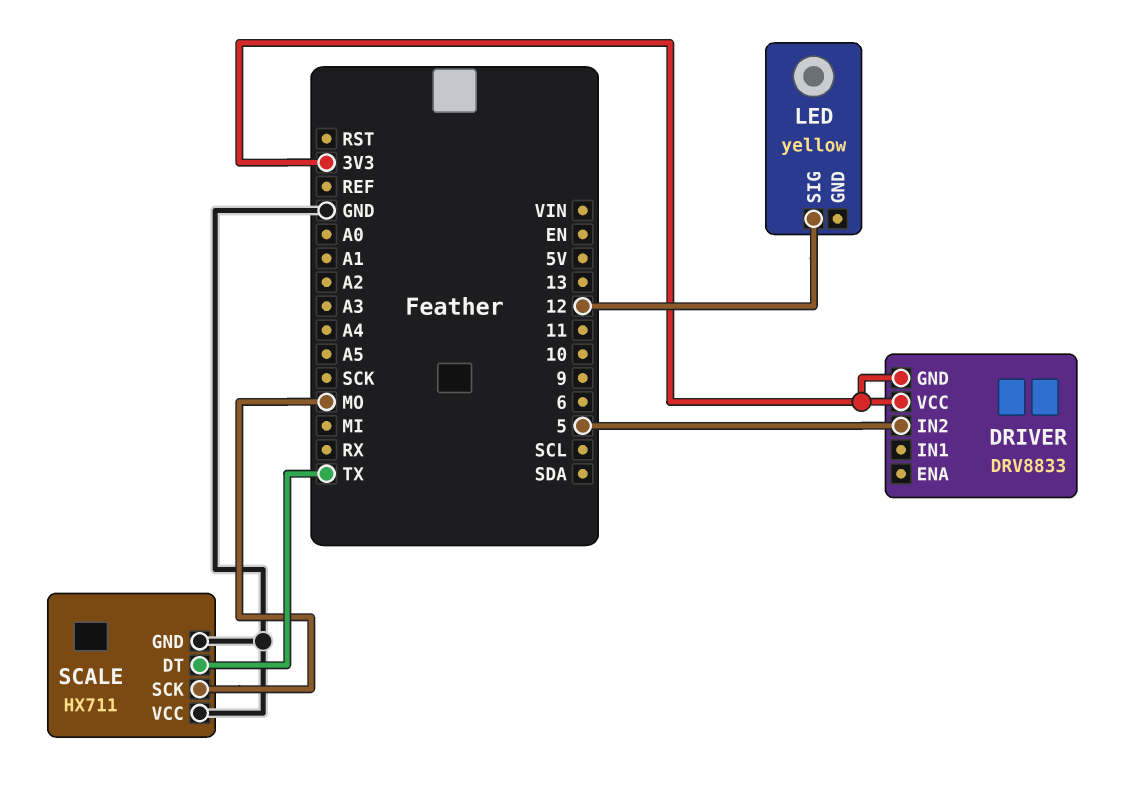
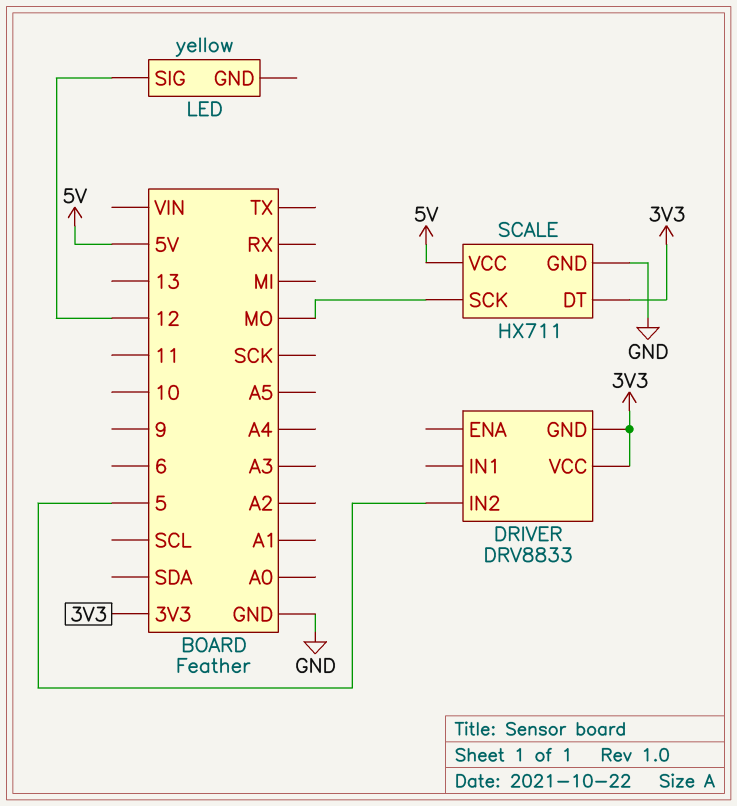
SCALE pin DT: TX -> 3V3
SCALE pin VCC: GND -> 5V

